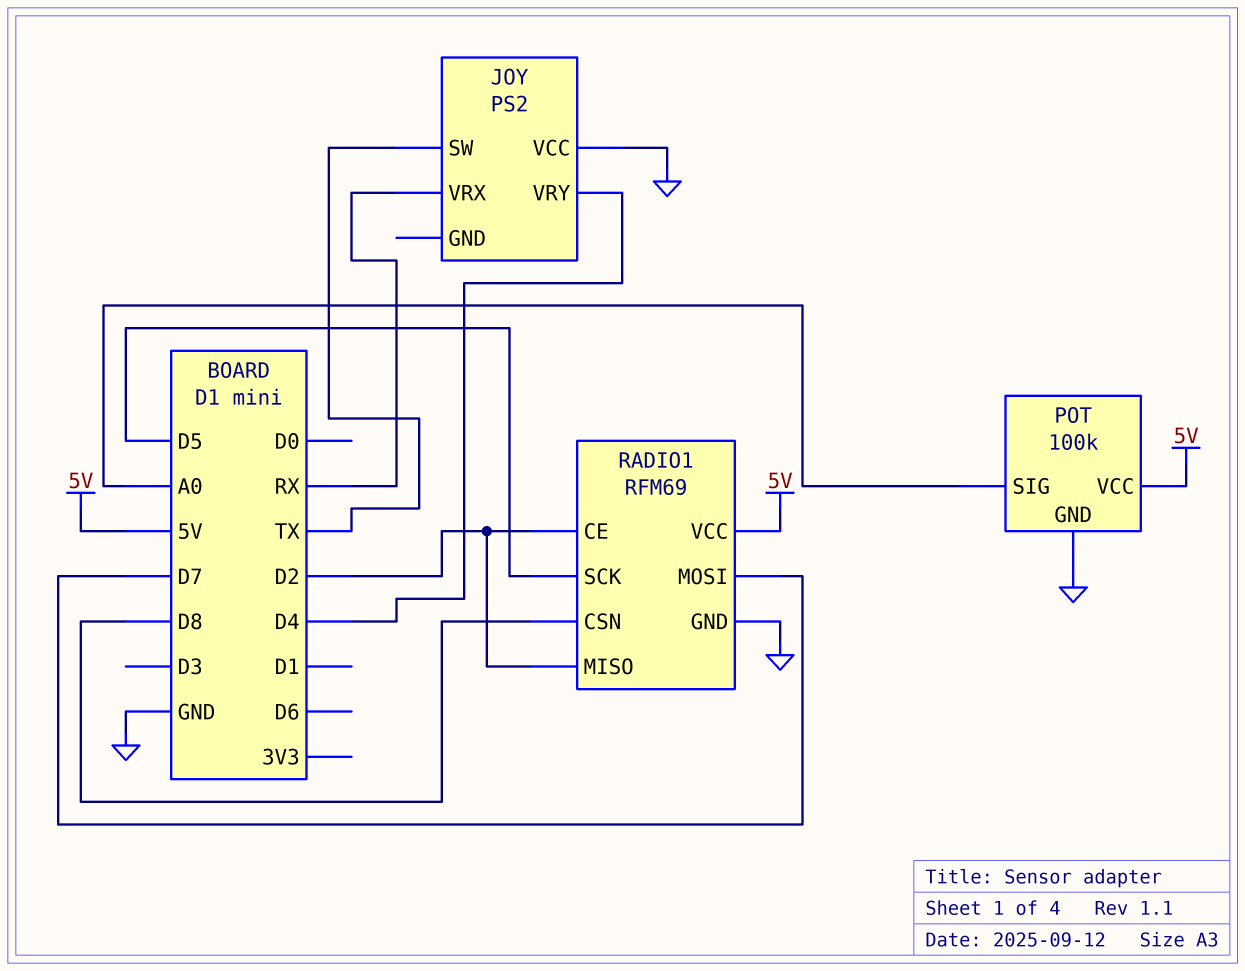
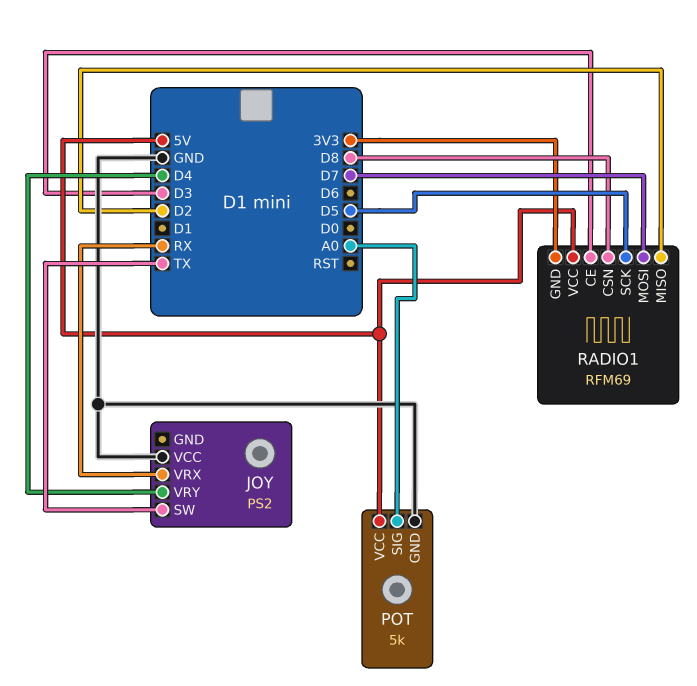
POT: 100k -> 5k
RADIO1 pin CE: D2 -> D3
RADIO1 pin GND: GND -> 3V3

